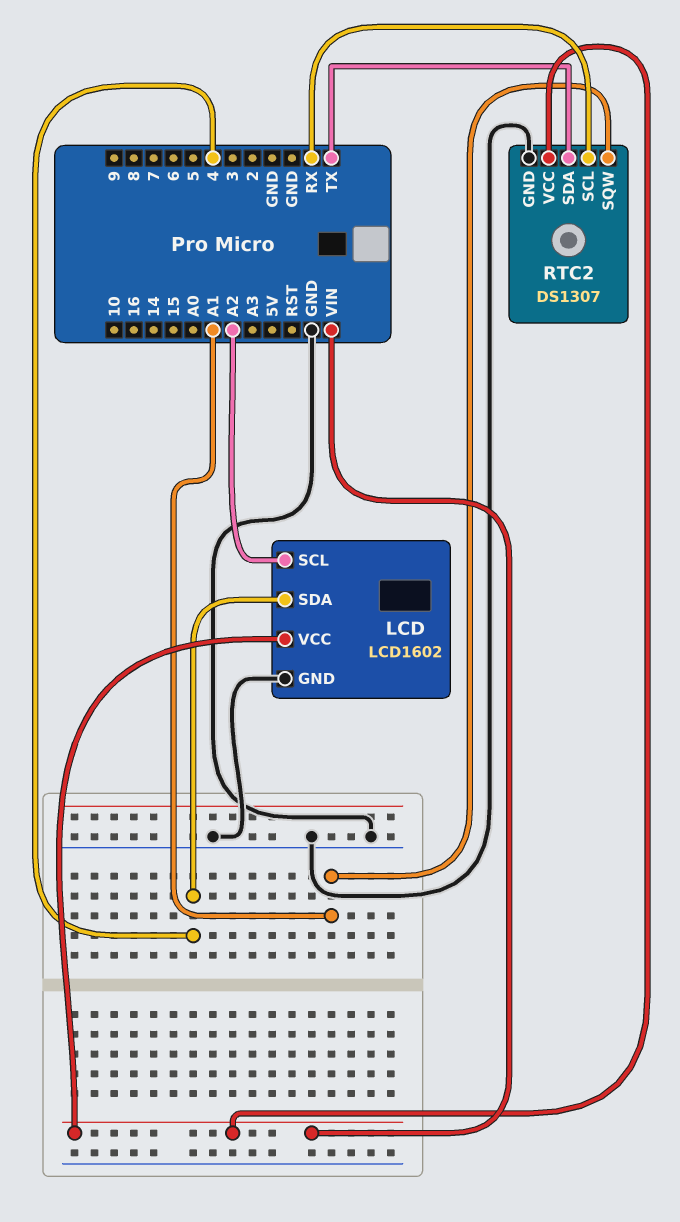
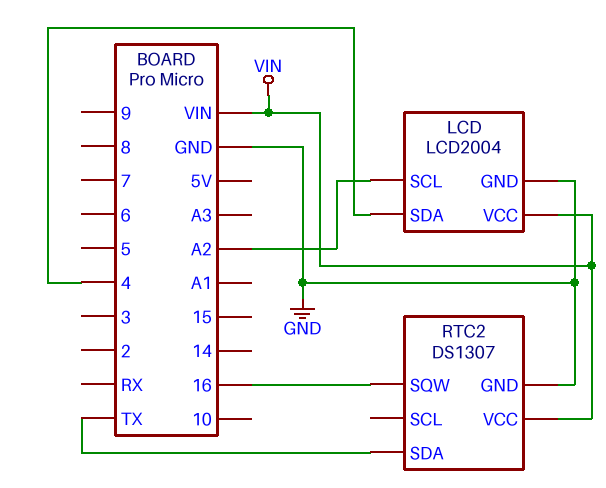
LCD: LCD1602 -> LCD2004
RTC2 pin SCL: RX -> none
RTC2 pin SQW: A1 -> 16

